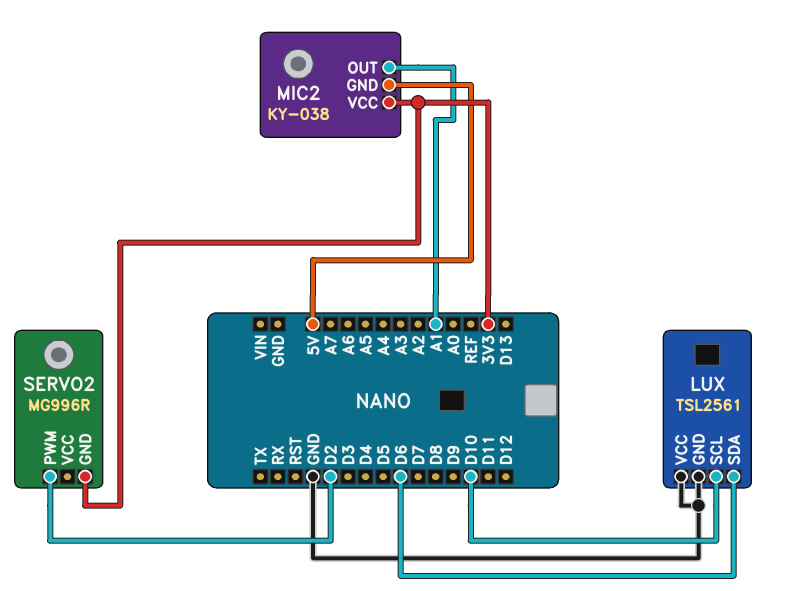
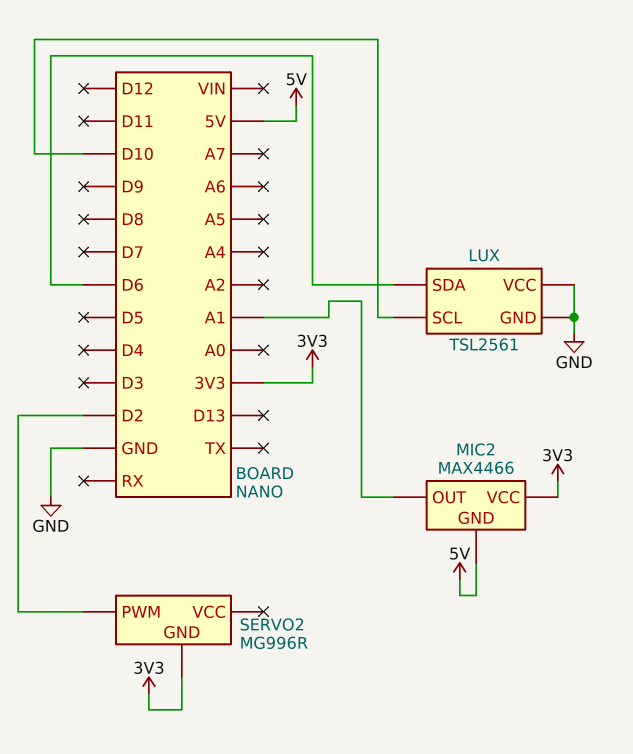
MIC2: KY-038 -> MAX4466

